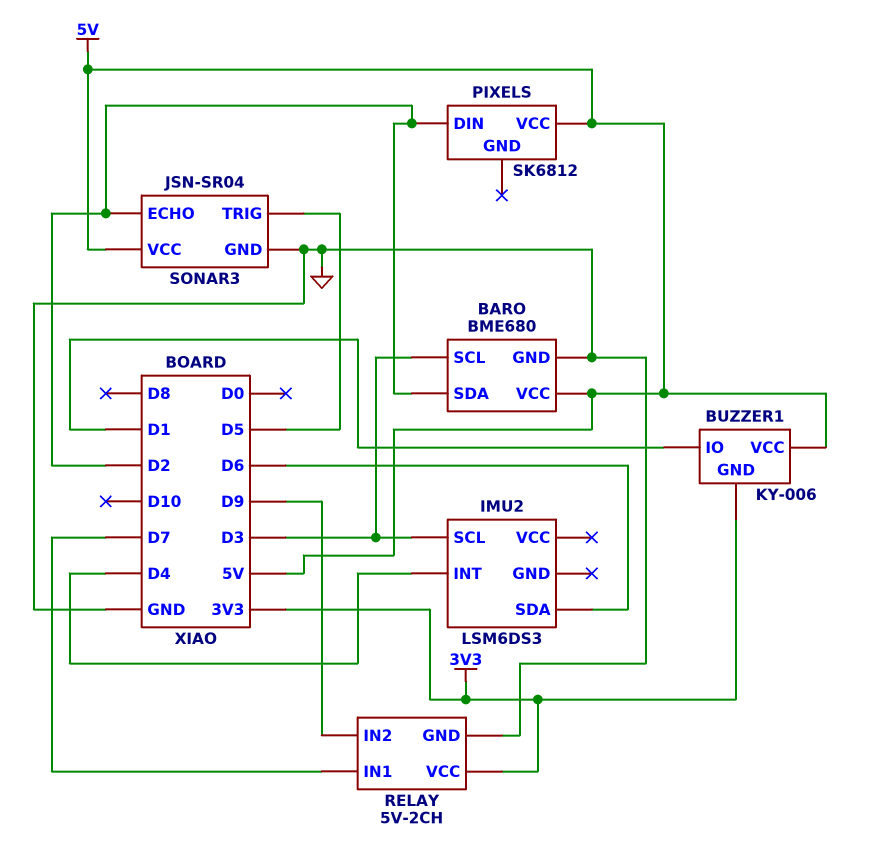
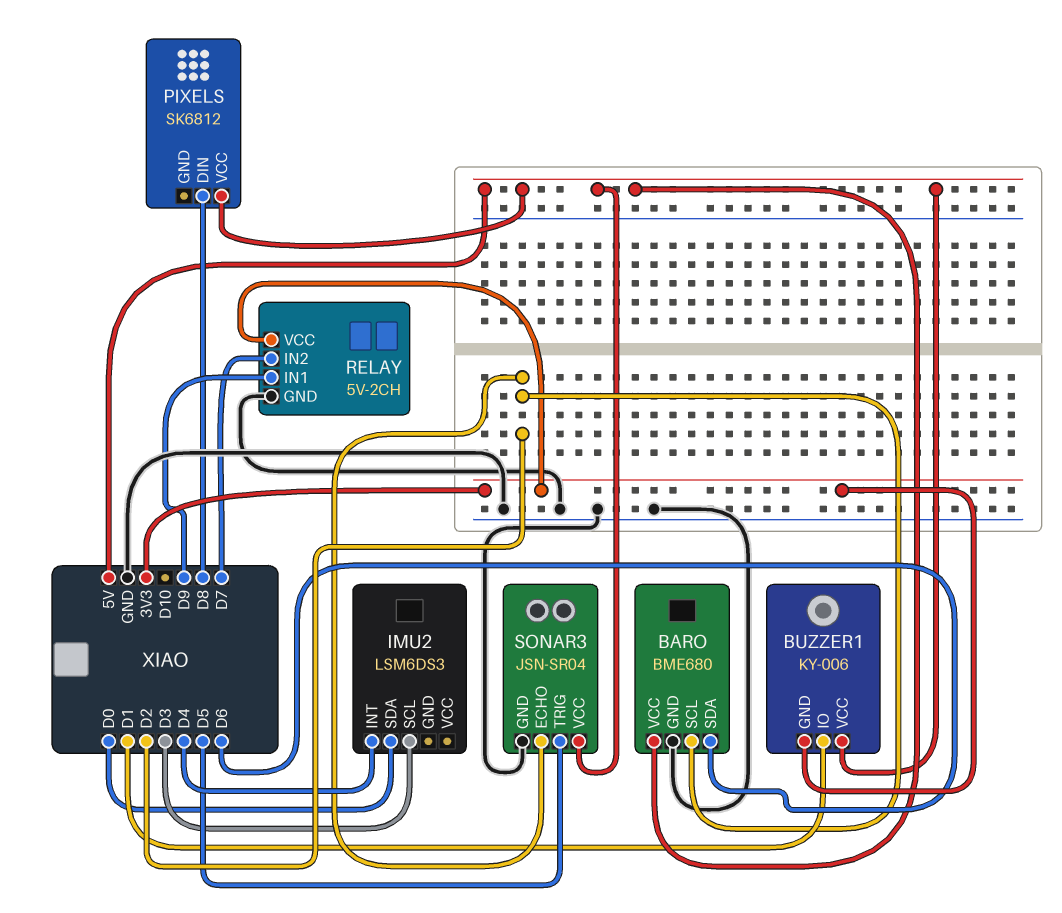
BARO pin SCL: D3 -> D2
BARO pin SDA: D2 -> D6
IMU2 pin SDA: D6 -> D0
PIXELS pin DIN: D2 -> D8
RELAY pin IN1: D7 -> D9
RELAY pin IN2: D9 -> D7

